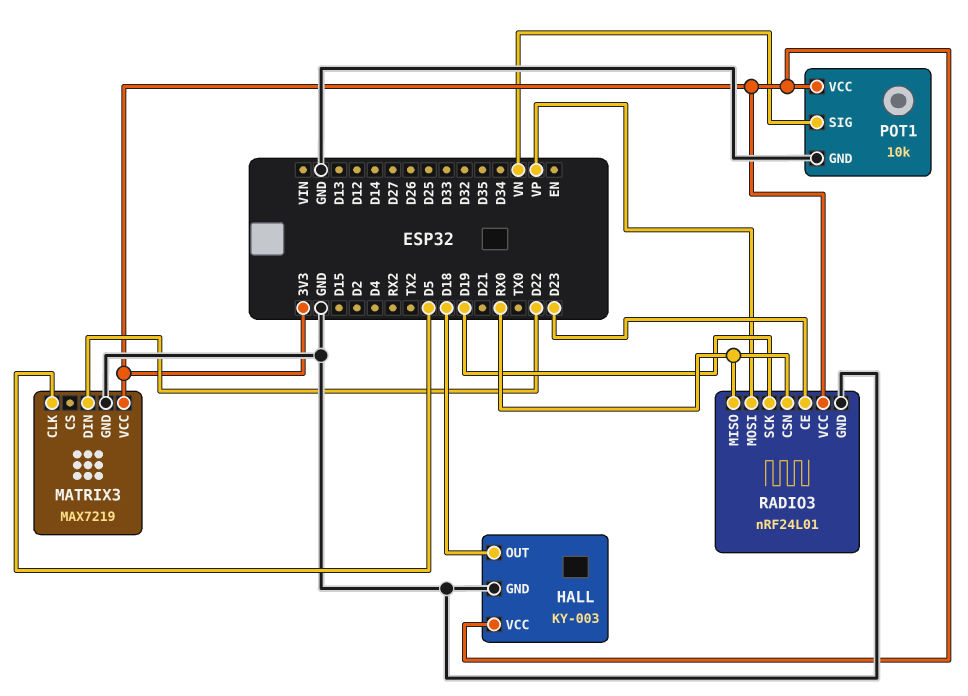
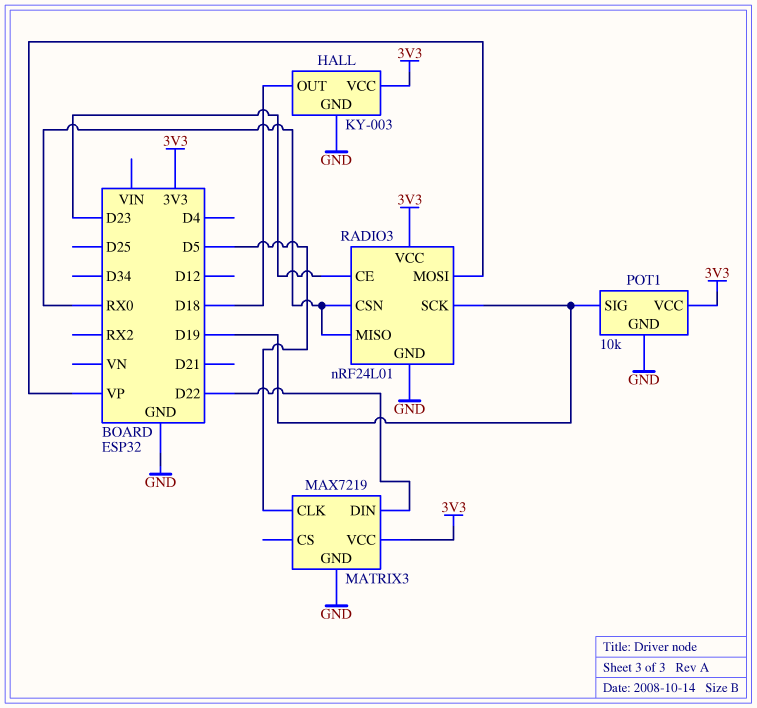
POT1 pin SIG: VN -> D19

